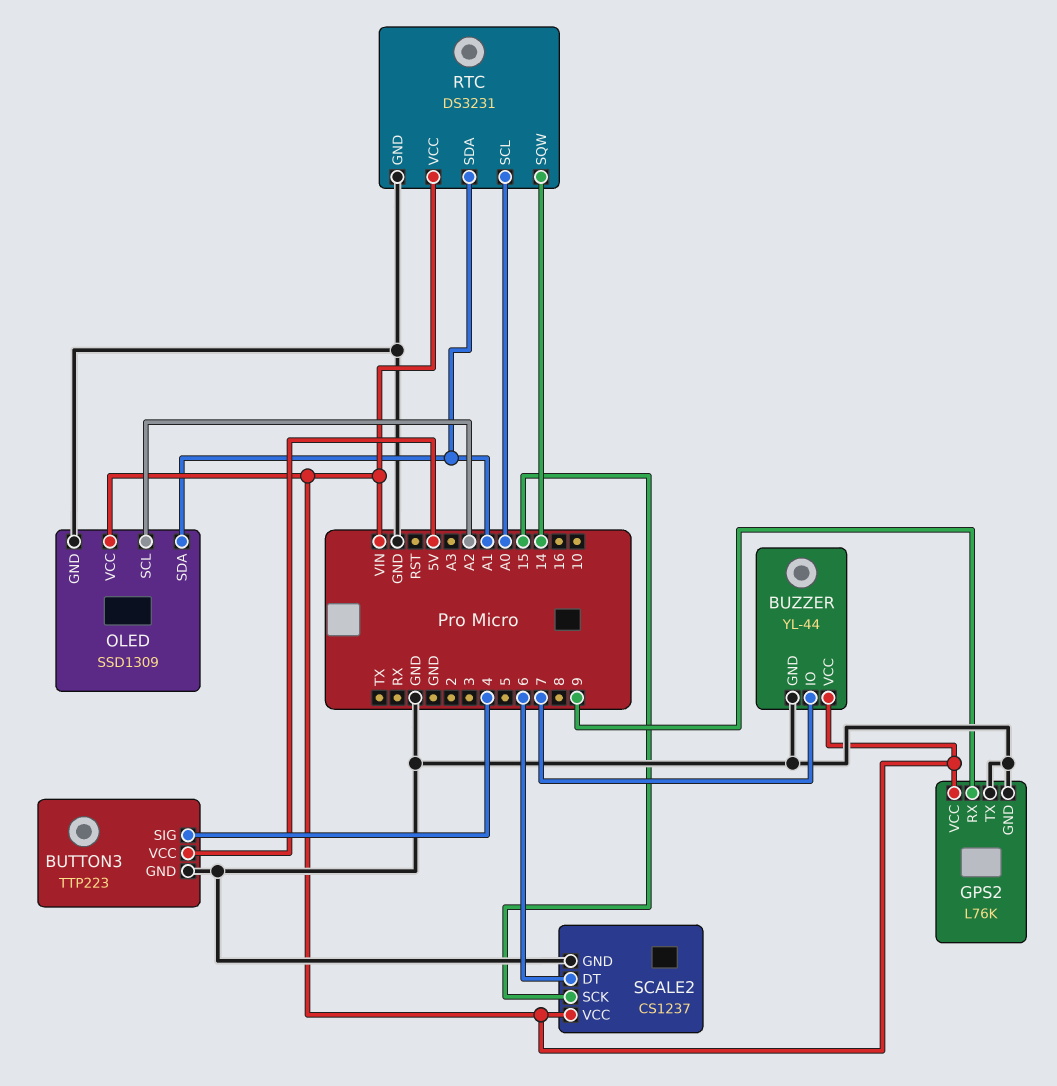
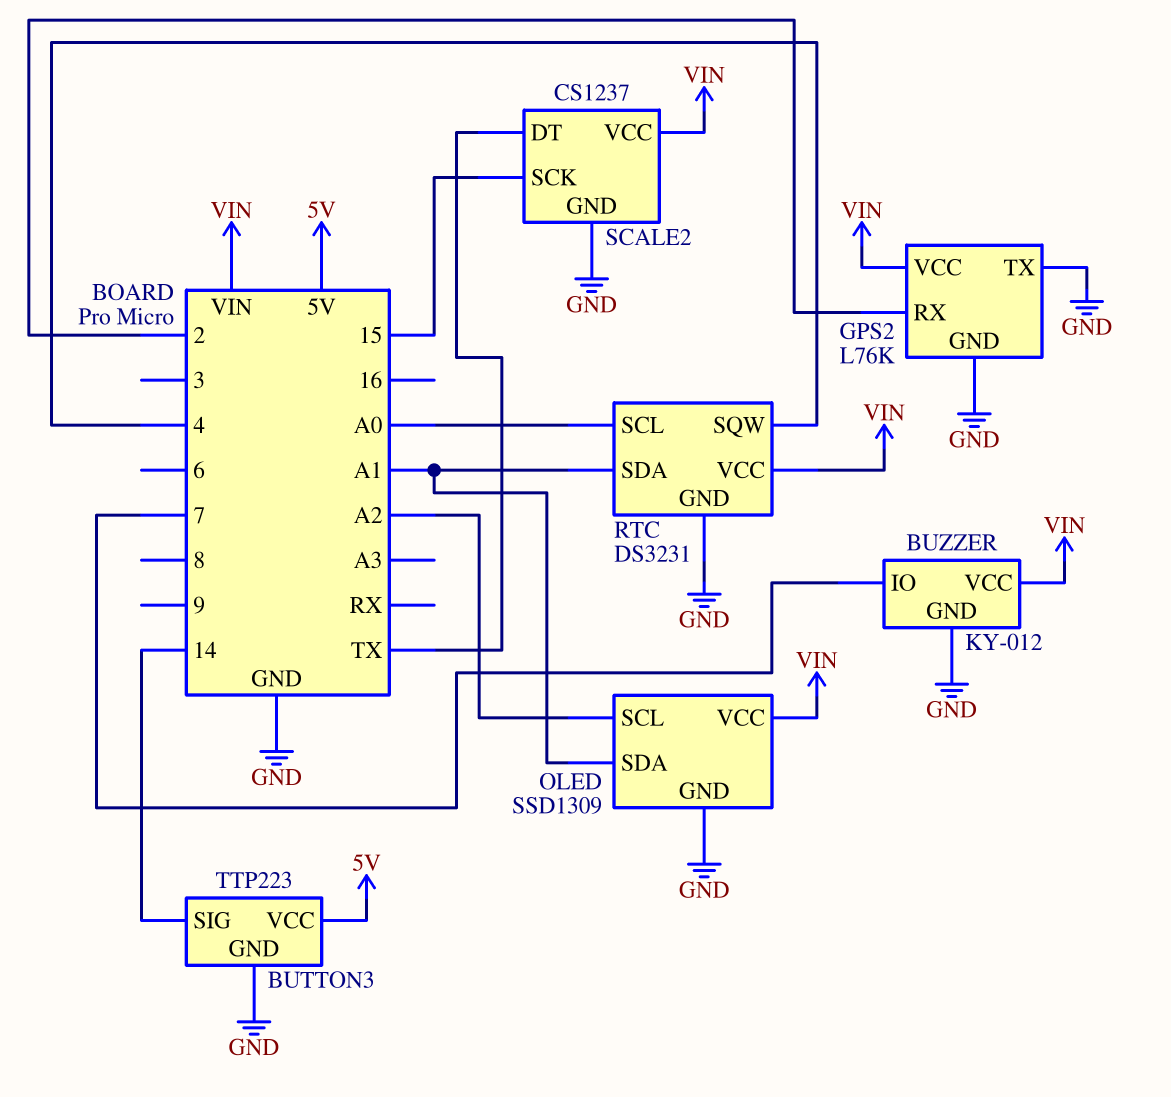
BUTTON3 pin SIG: 4 -> 14
BUZZER: YL-44 -> KY-012
GPS2 pin RX: 9 -> 2
RTC pin SQW: 14 -> 4
SCALE2 pin DT: 6 -> TX

